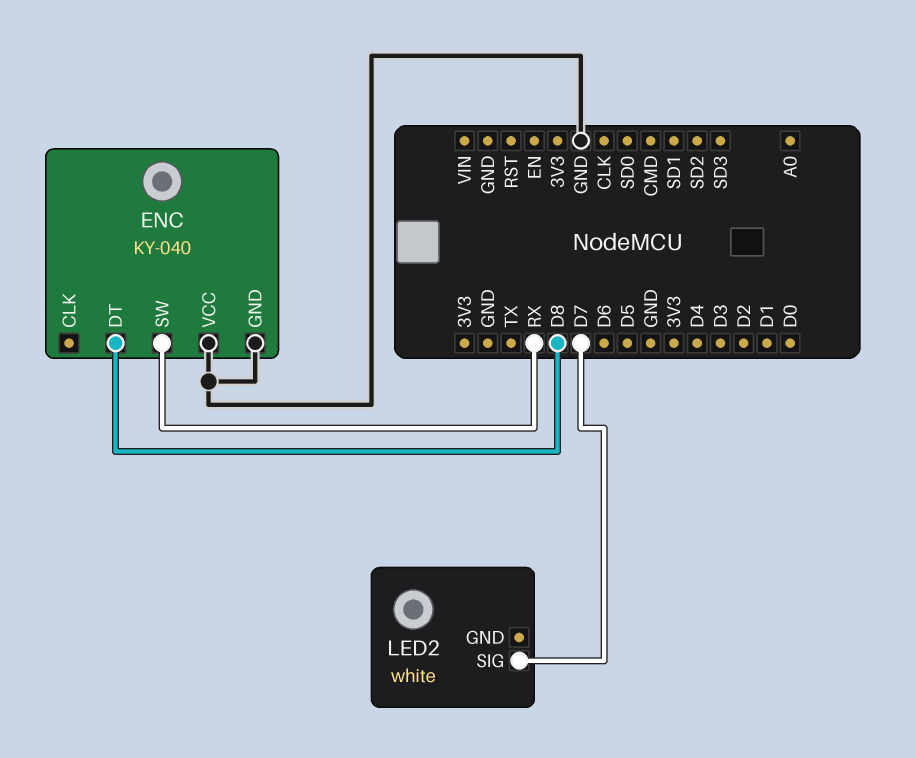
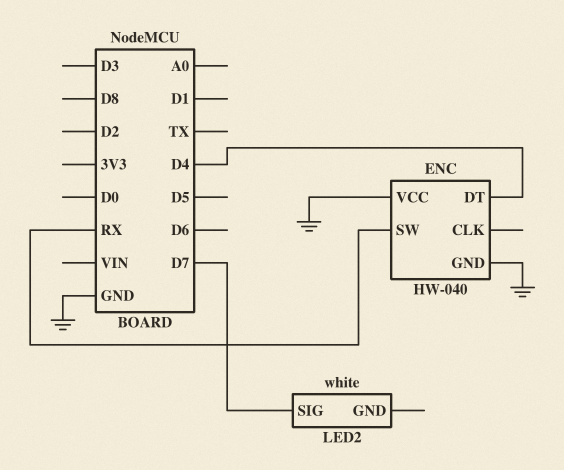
ENC: KY-040 -> HW-040
ENC pin DT: D8 -> D4

